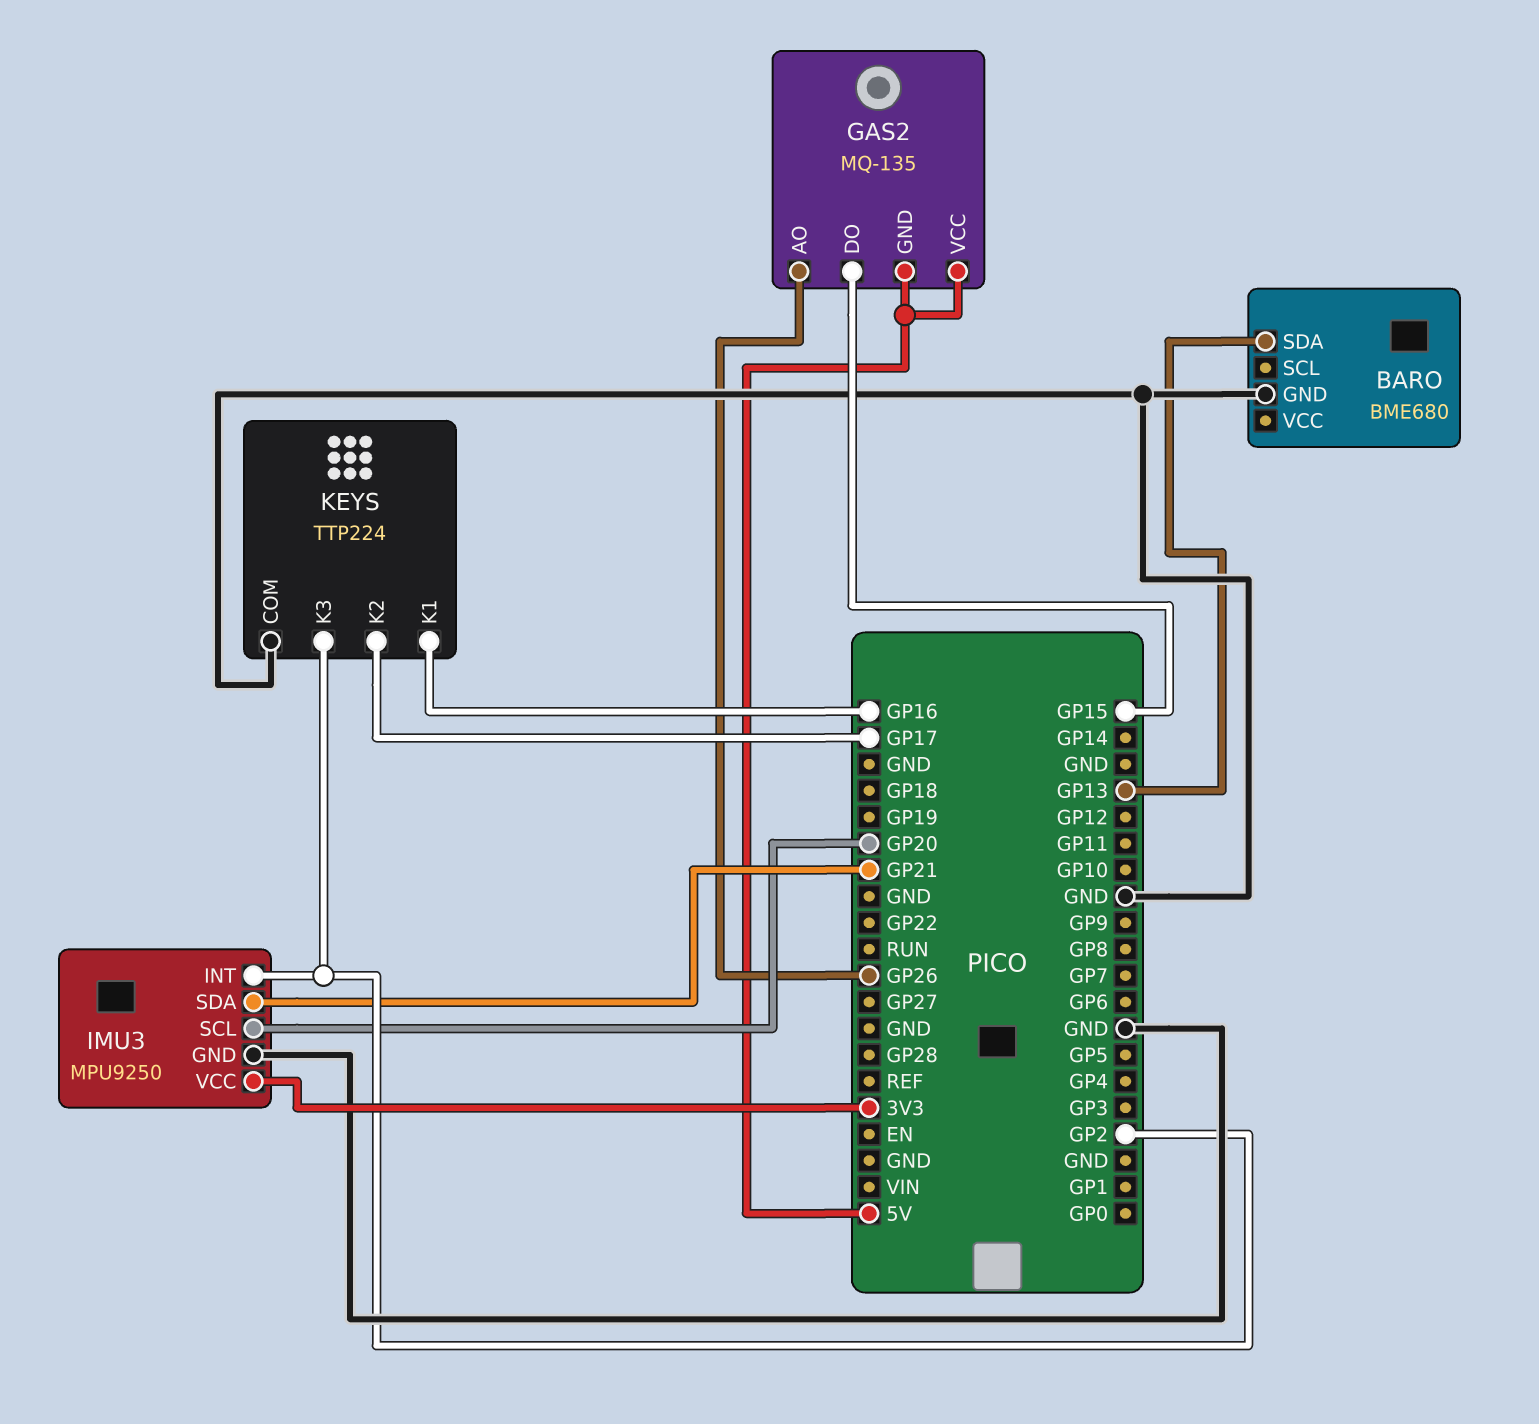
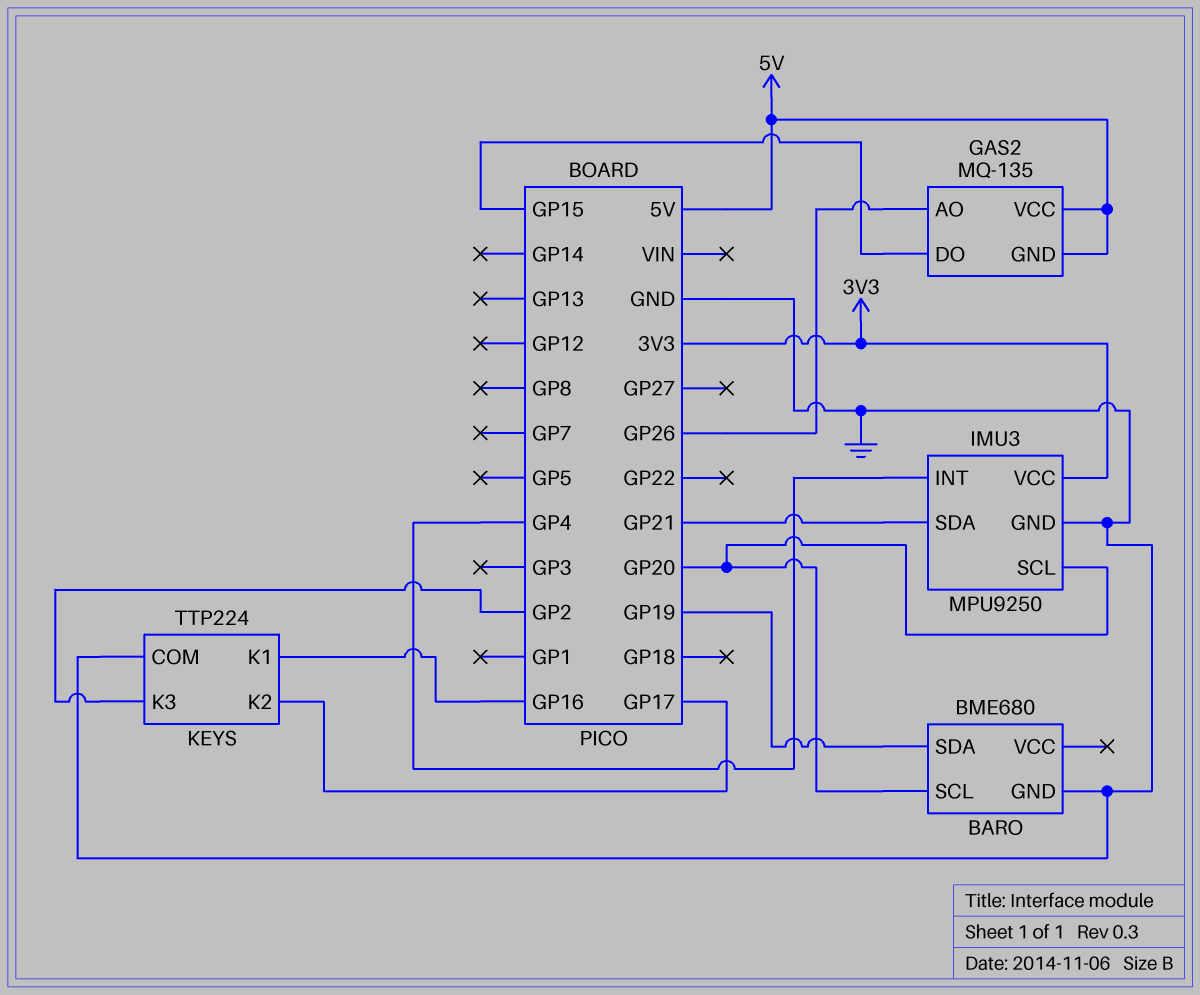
BARO pin SCL: none -> GP20
BARO pin SDA: GP13 -> GP19
IMU3 pin INT: GP2 -> GP4

